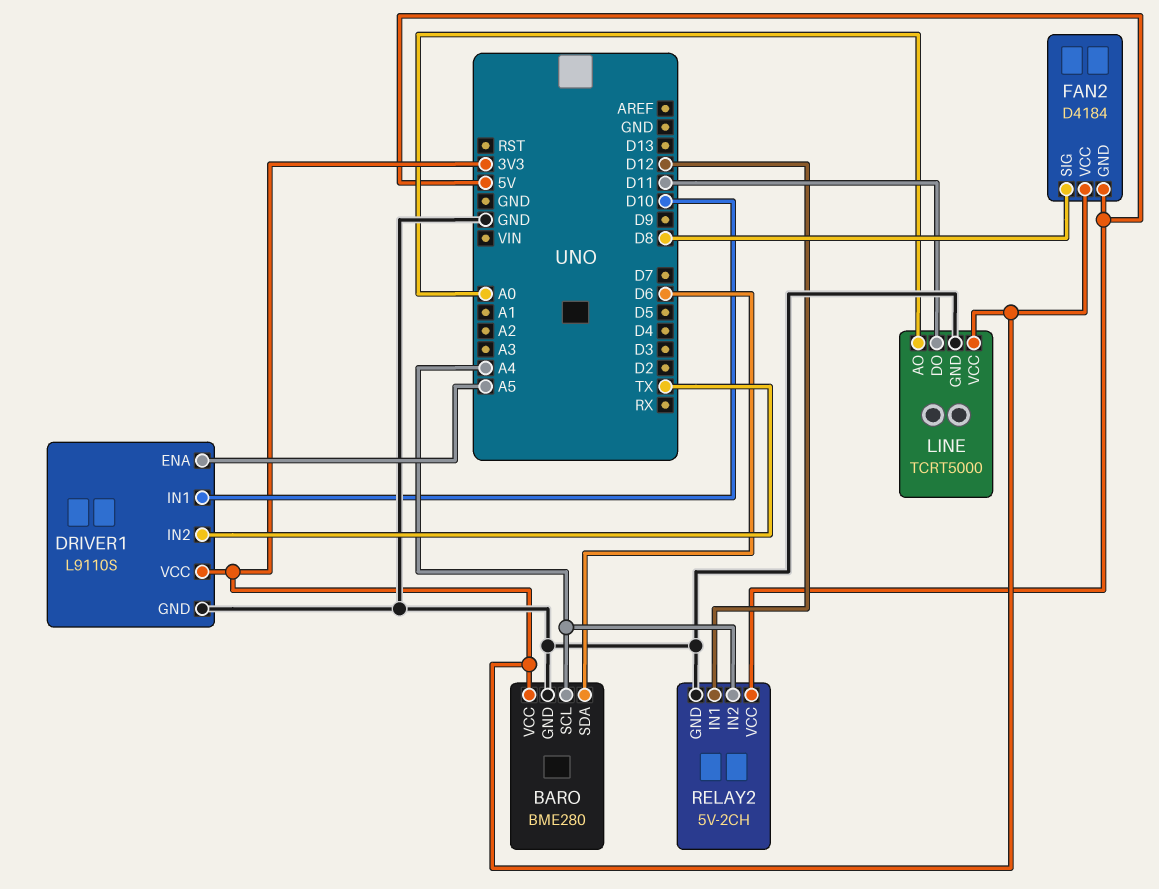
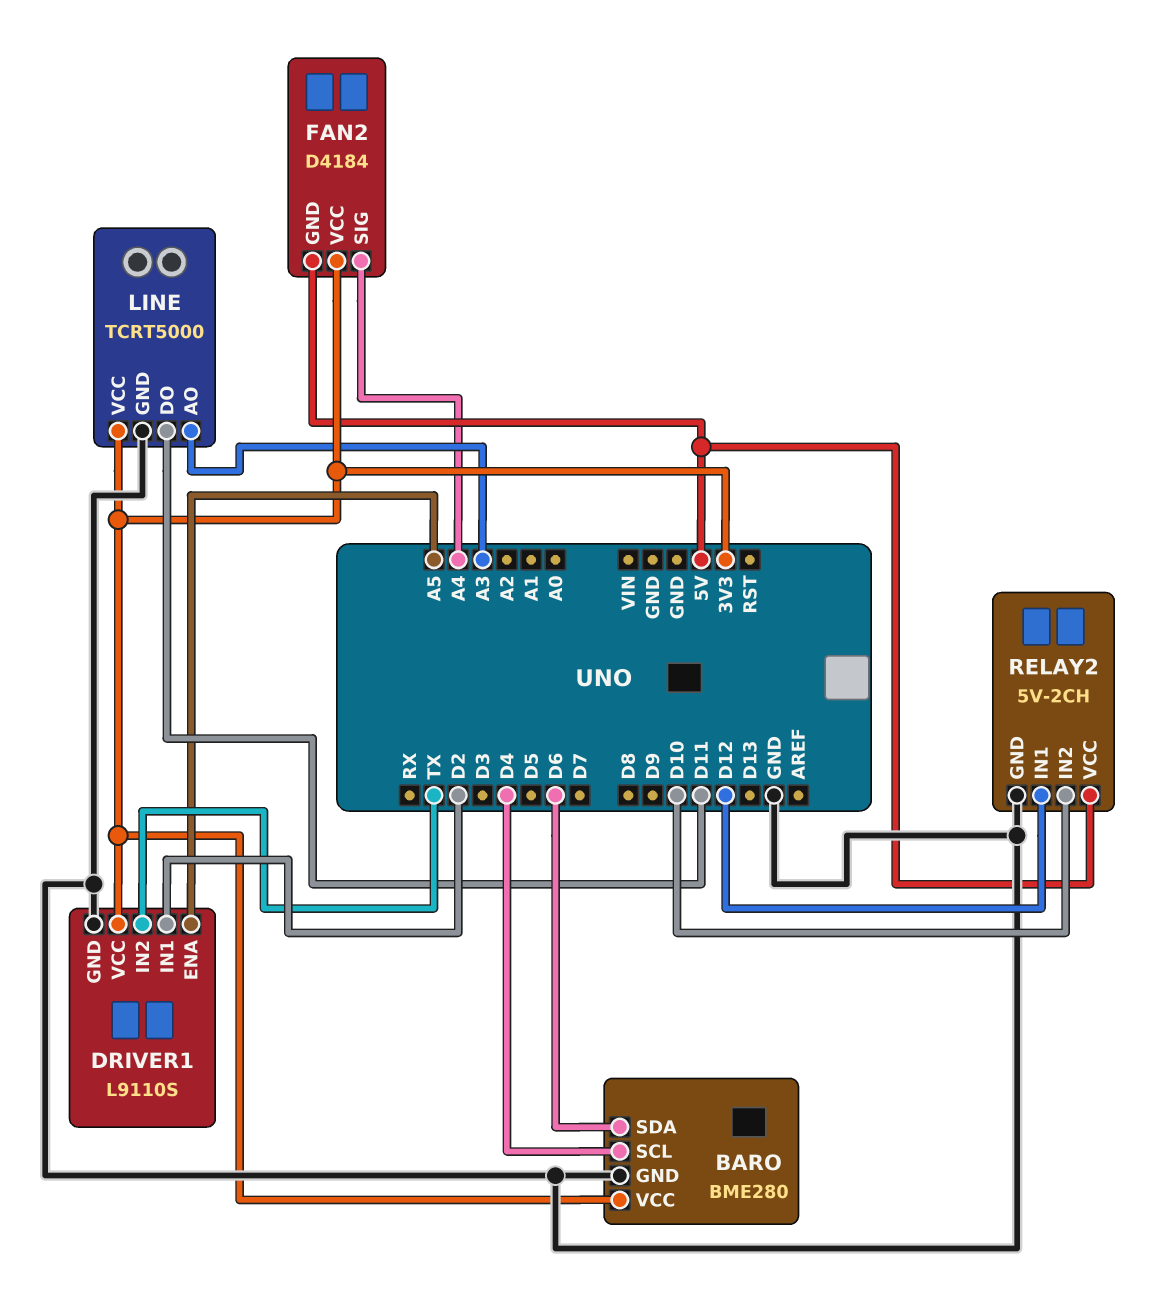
BARO pin SCL: A4 -> D4
DRIVER1 pin IN1: D10 -> D2
FAN2 pin SIG: D8 -> A4
LINE pin AO: A0 -> A3
RELAY2 pin IN2: A4 -> D10

